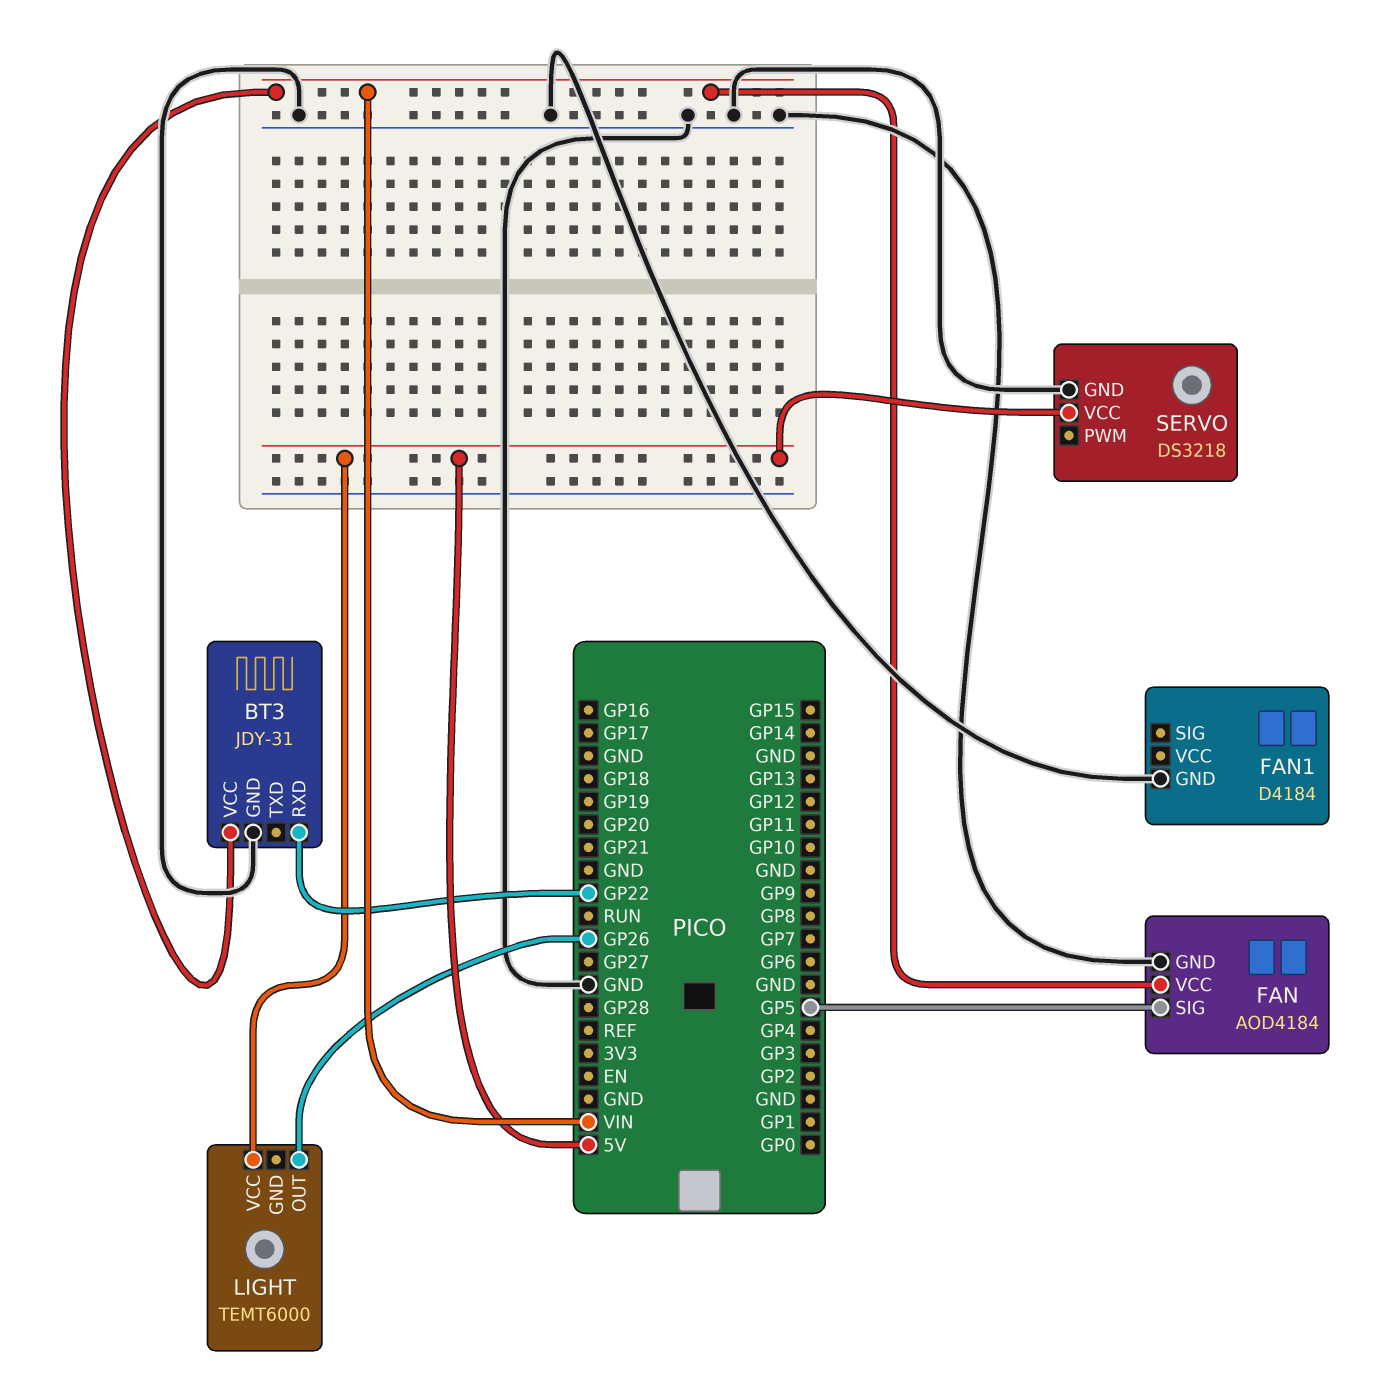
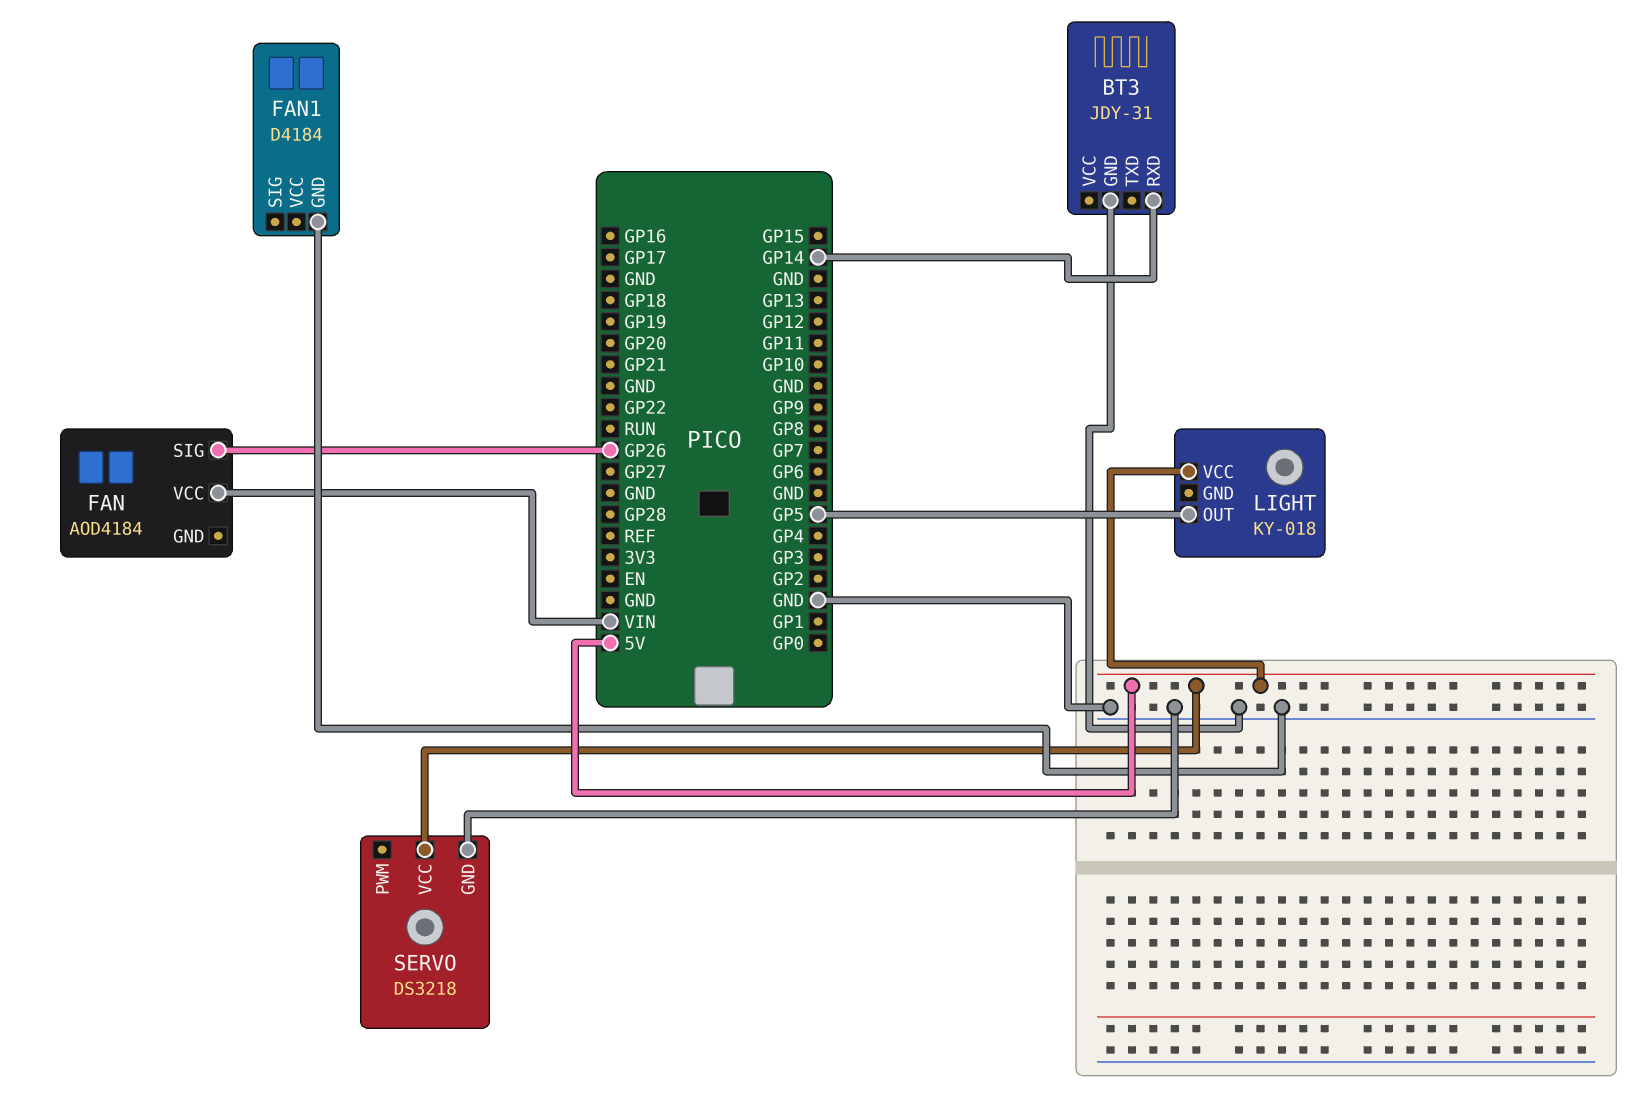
BT3 pin RXD: GP22 -> GP14
BT3 pin VCC: VIN -> none
FAN pin GND: GND -> none
FAN pin SIG: GP5 -> GP26
LIGHT: TEMT6000 -> KY-018
LIGHT pin OUT: GP26 -> GP5

